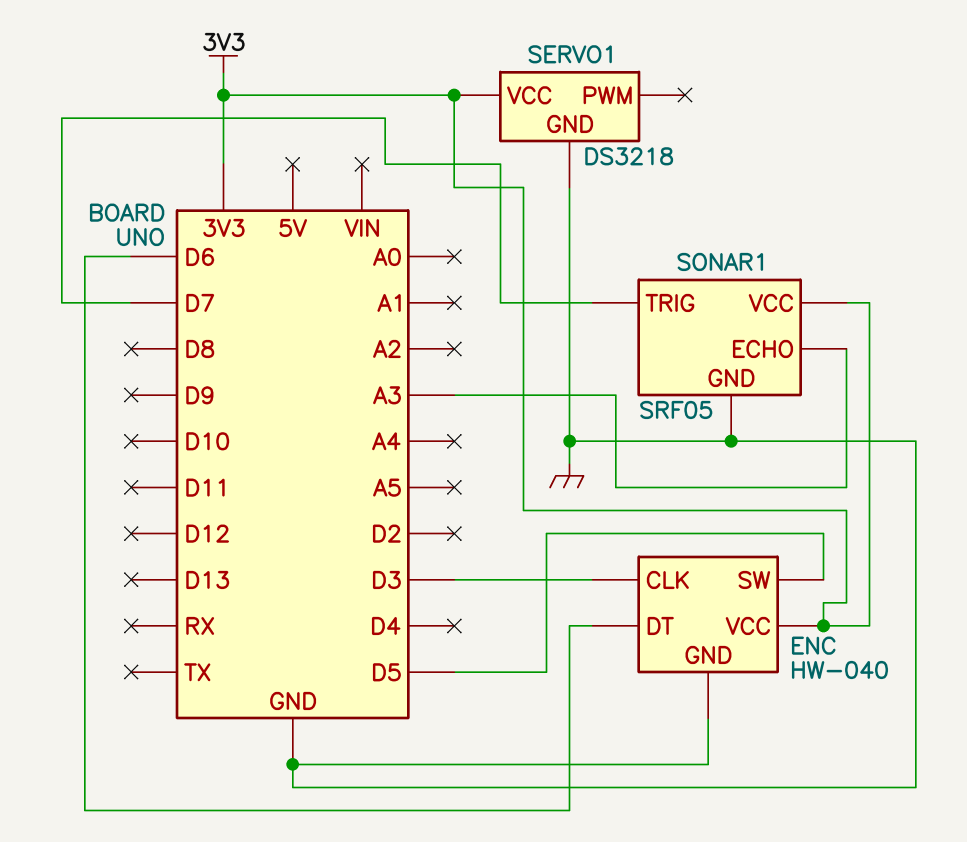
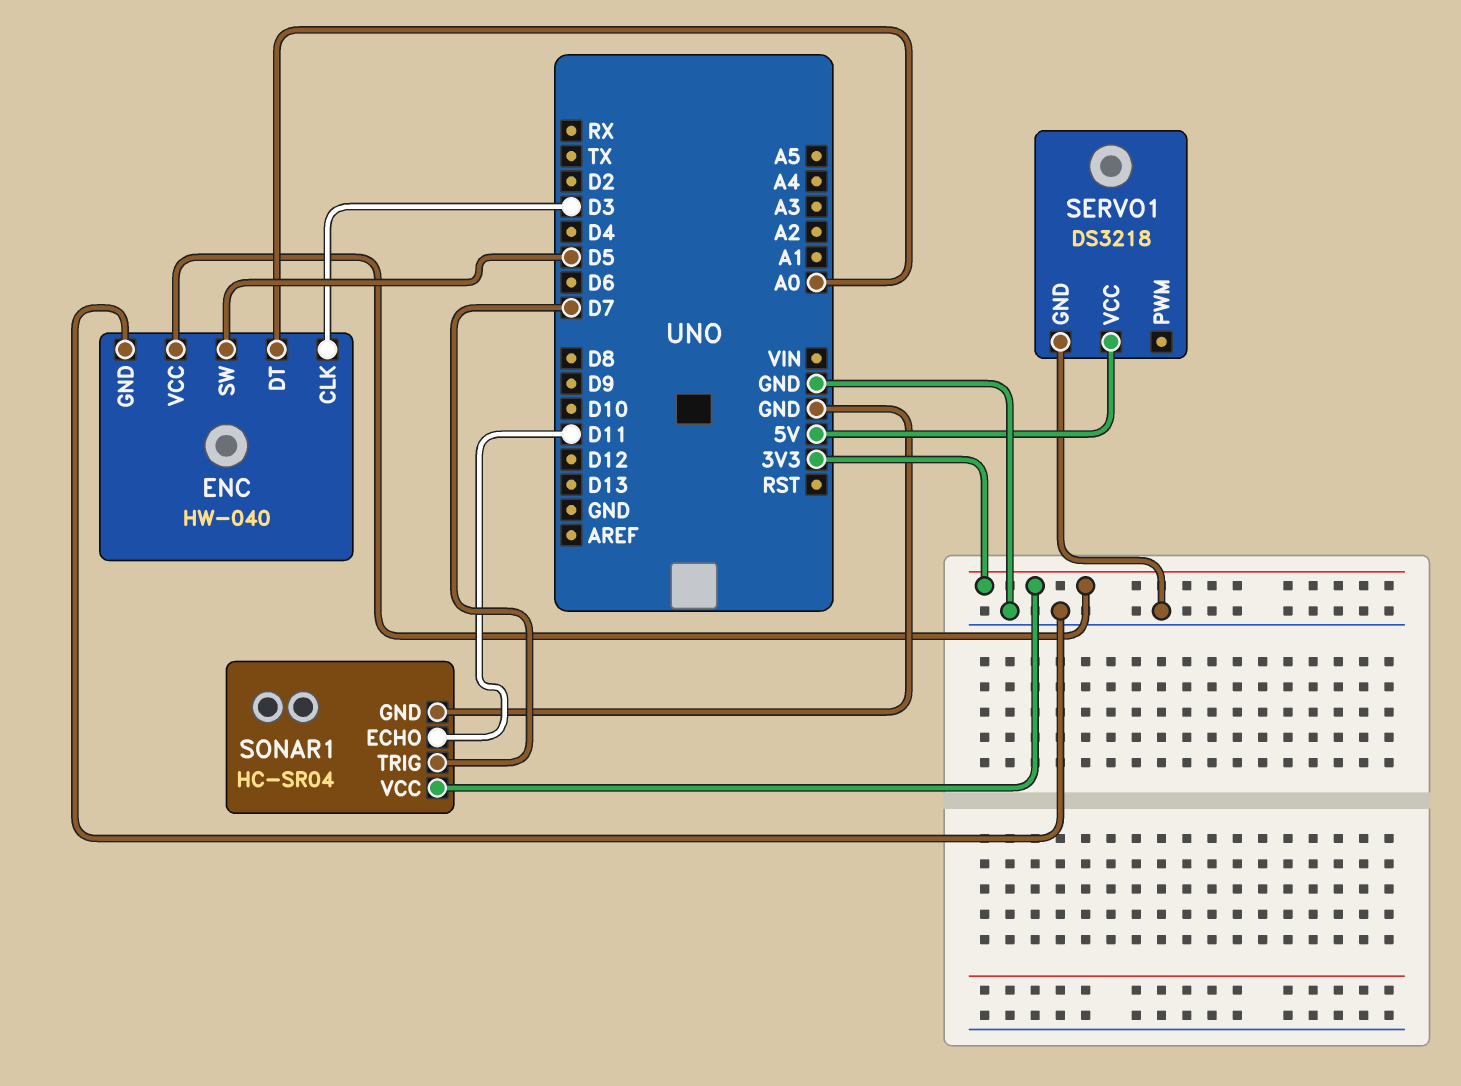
ENC pin DT: D6 -> A0
SERVO1 pin VCC: 3V3 -> 5V
SONAR1: SRF05 -> HC-SR04
SONAR1 pin ECHO: A3 -> D11

